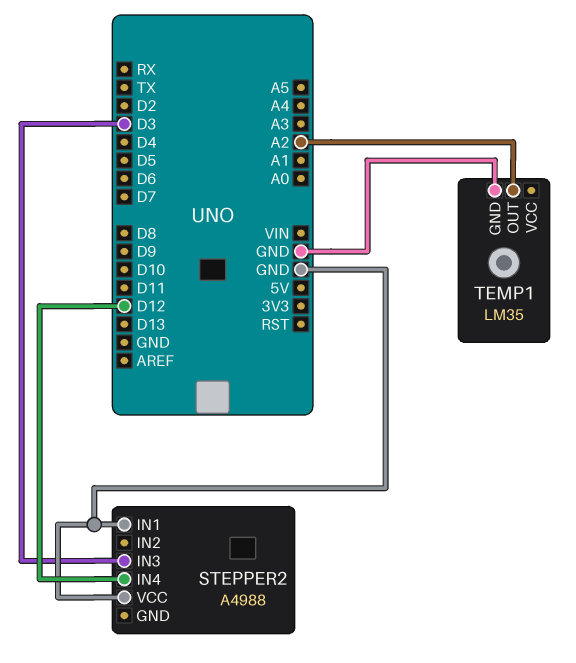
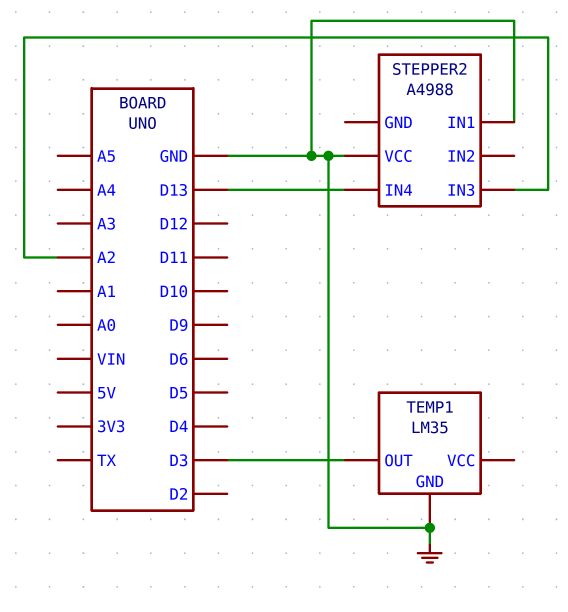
STEPPER2 pin IN3: D3 -> A2
STEPPER2 pin IN4: D12 -> D13
TEMP1 pin OUT: A2 -> D3

